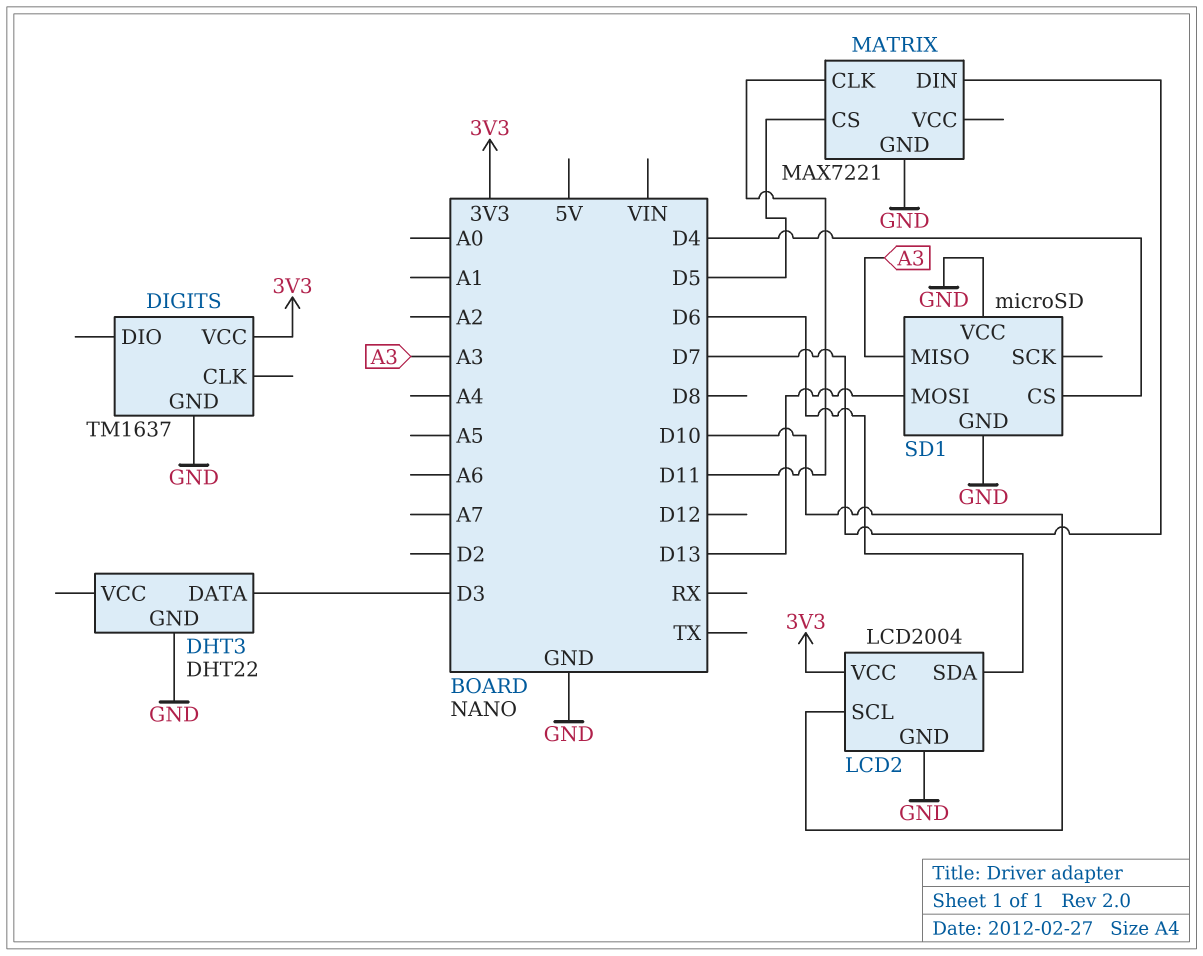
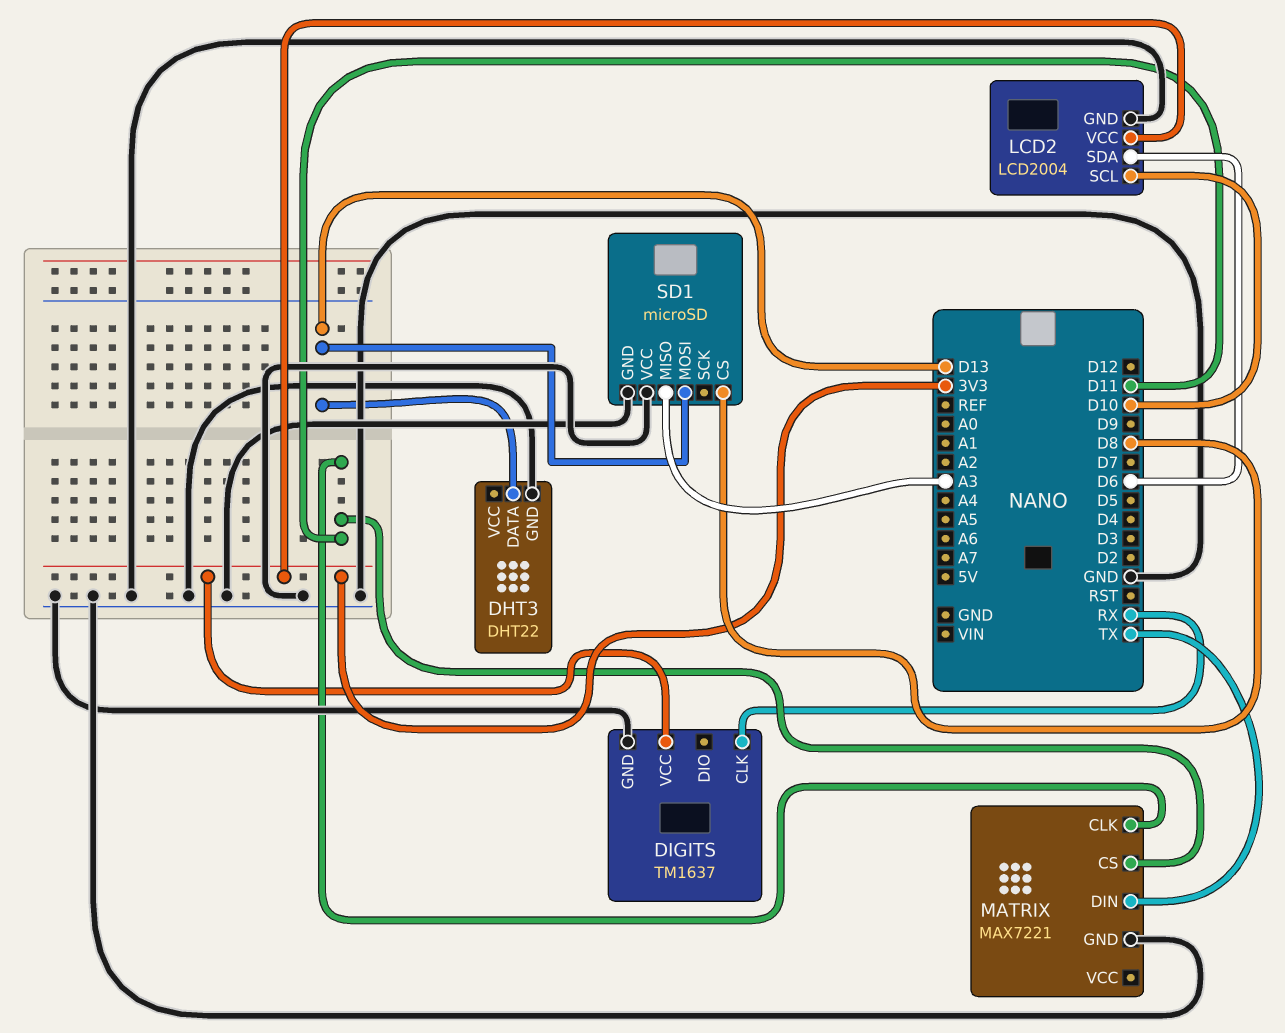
DHT3 pin DATA: D3 -> D13
DIGITS pin CLK: none -> RX
MATRIX pin CS: D5 -> D11
MATRIX pin DIN: D7 -> TX
SD1 pin CS: D4 -> D8

